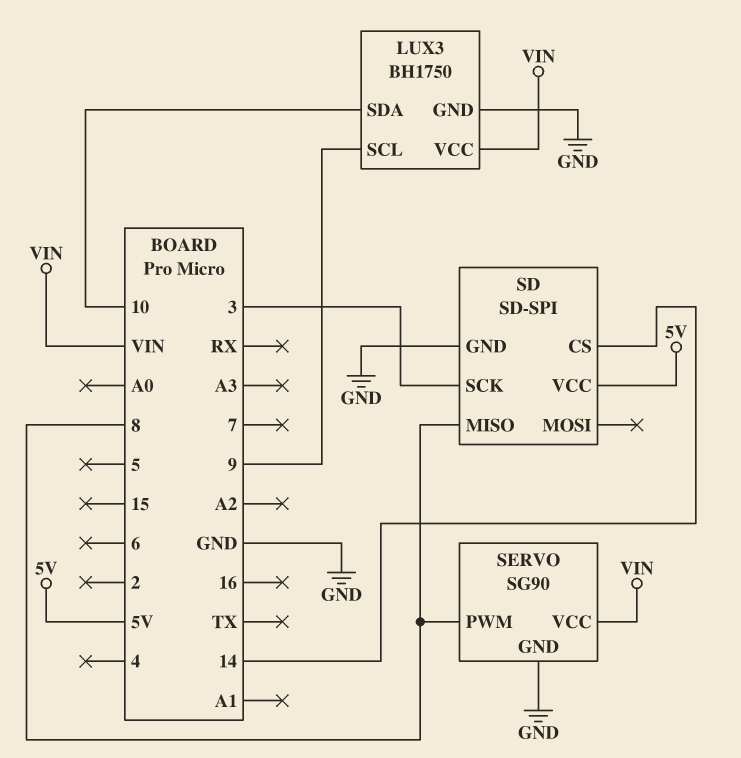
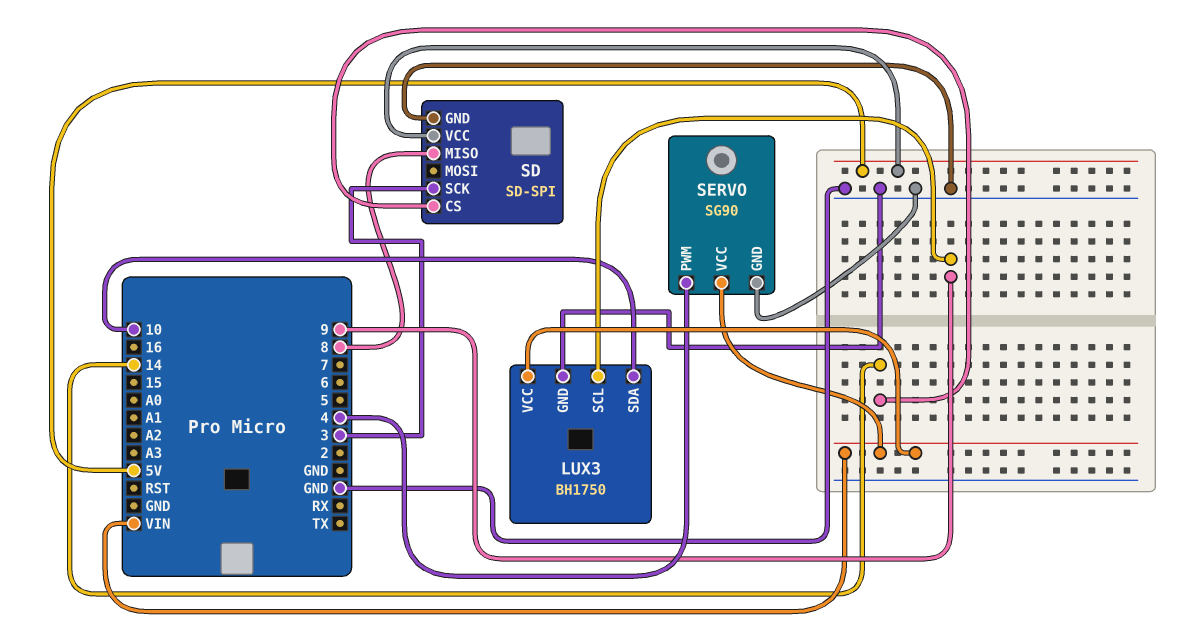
SERVO pin PWM: 8 -> 4

